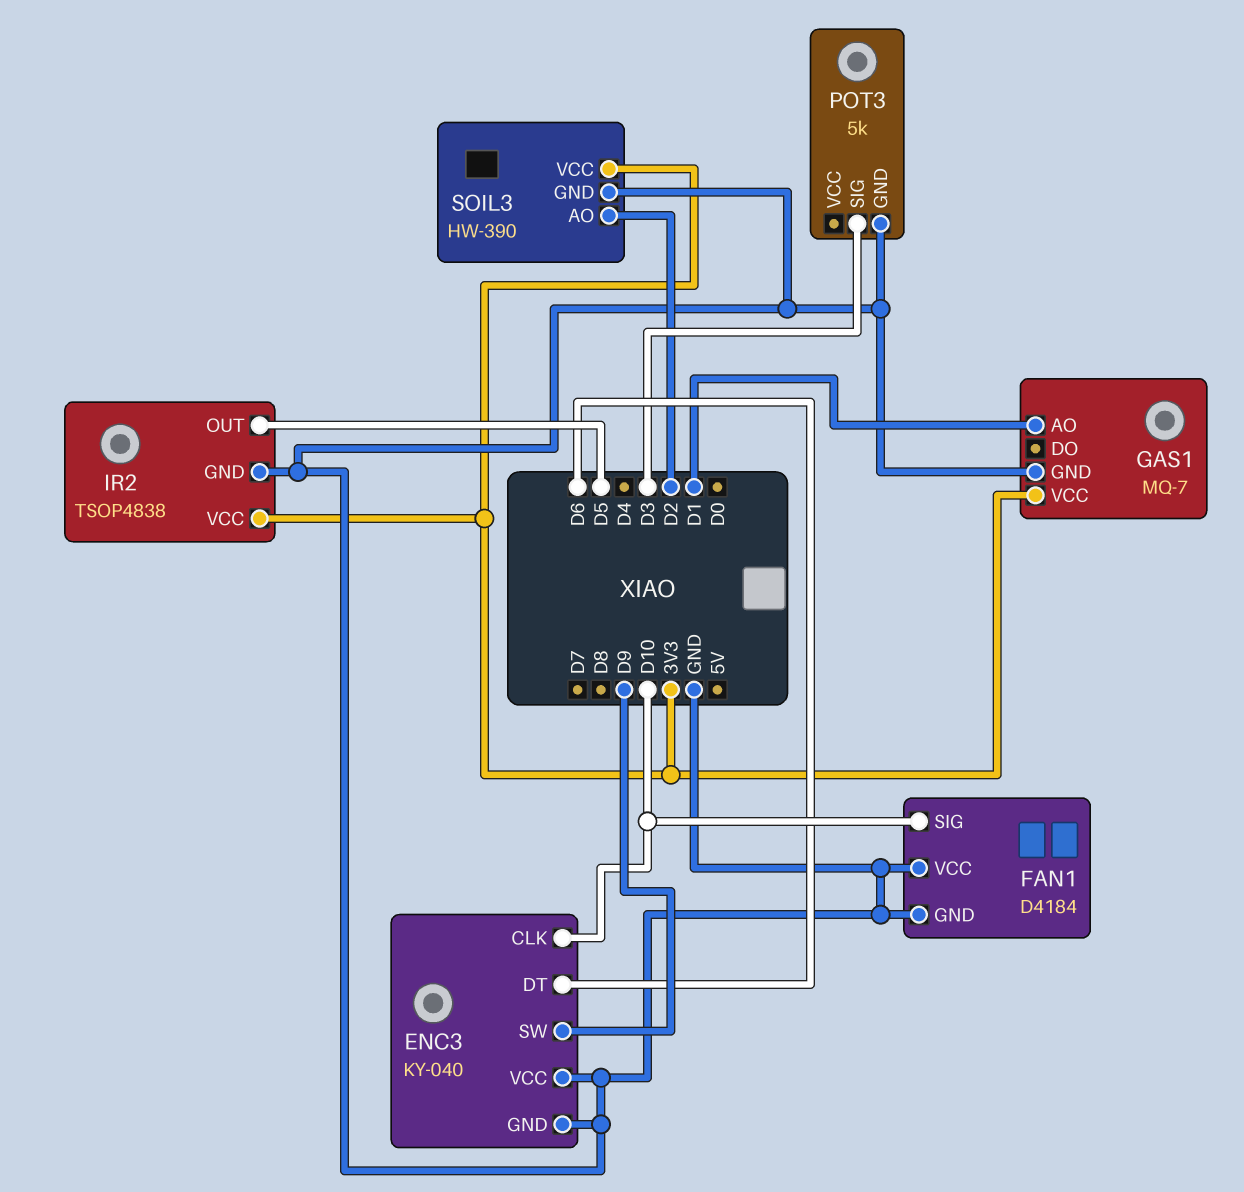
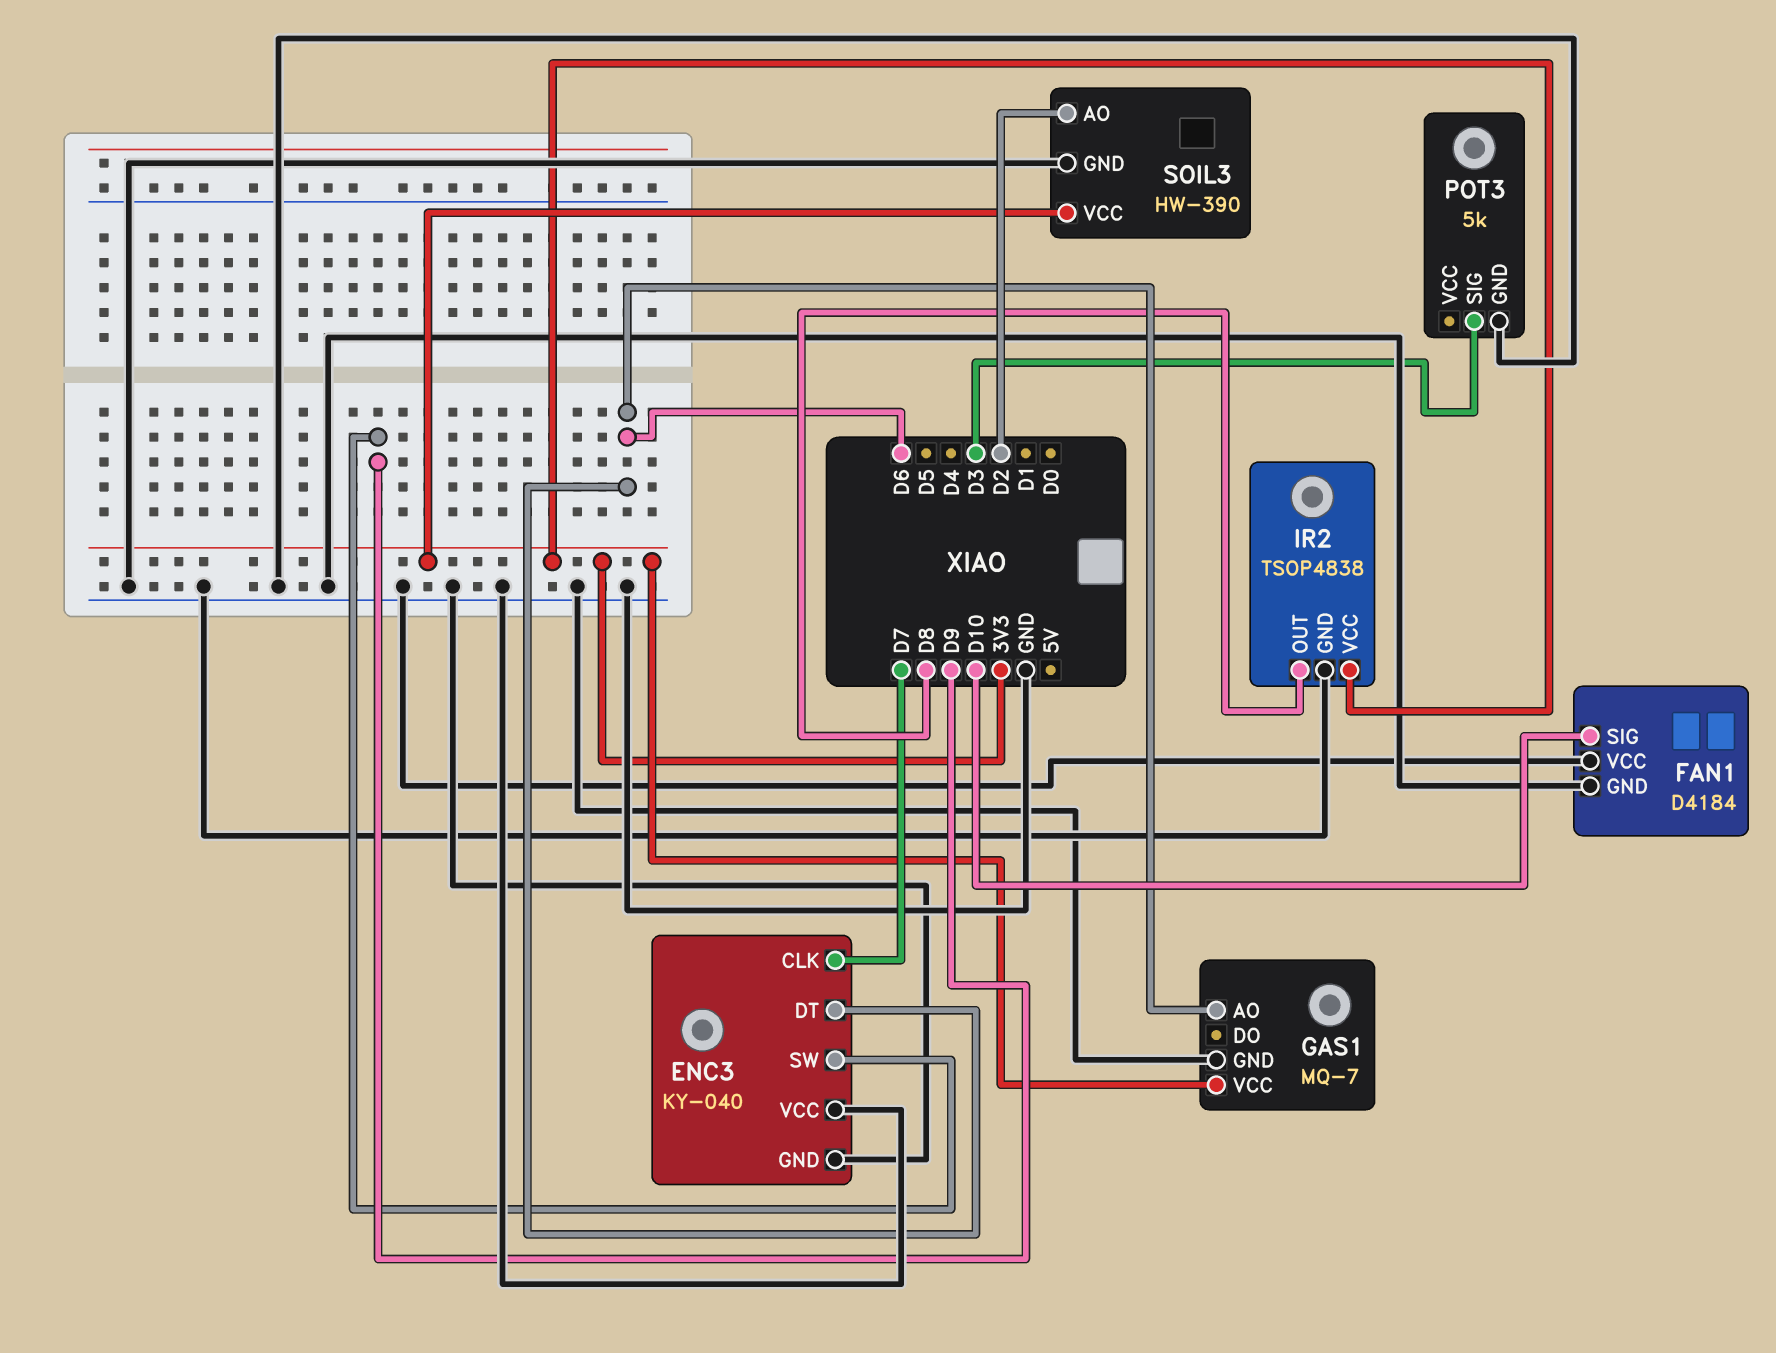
ENC3 pin CLK: D10 -> D7
GAS1 pin AO: D1 -> D6
IR2 pin OUT: D5 -> D8

